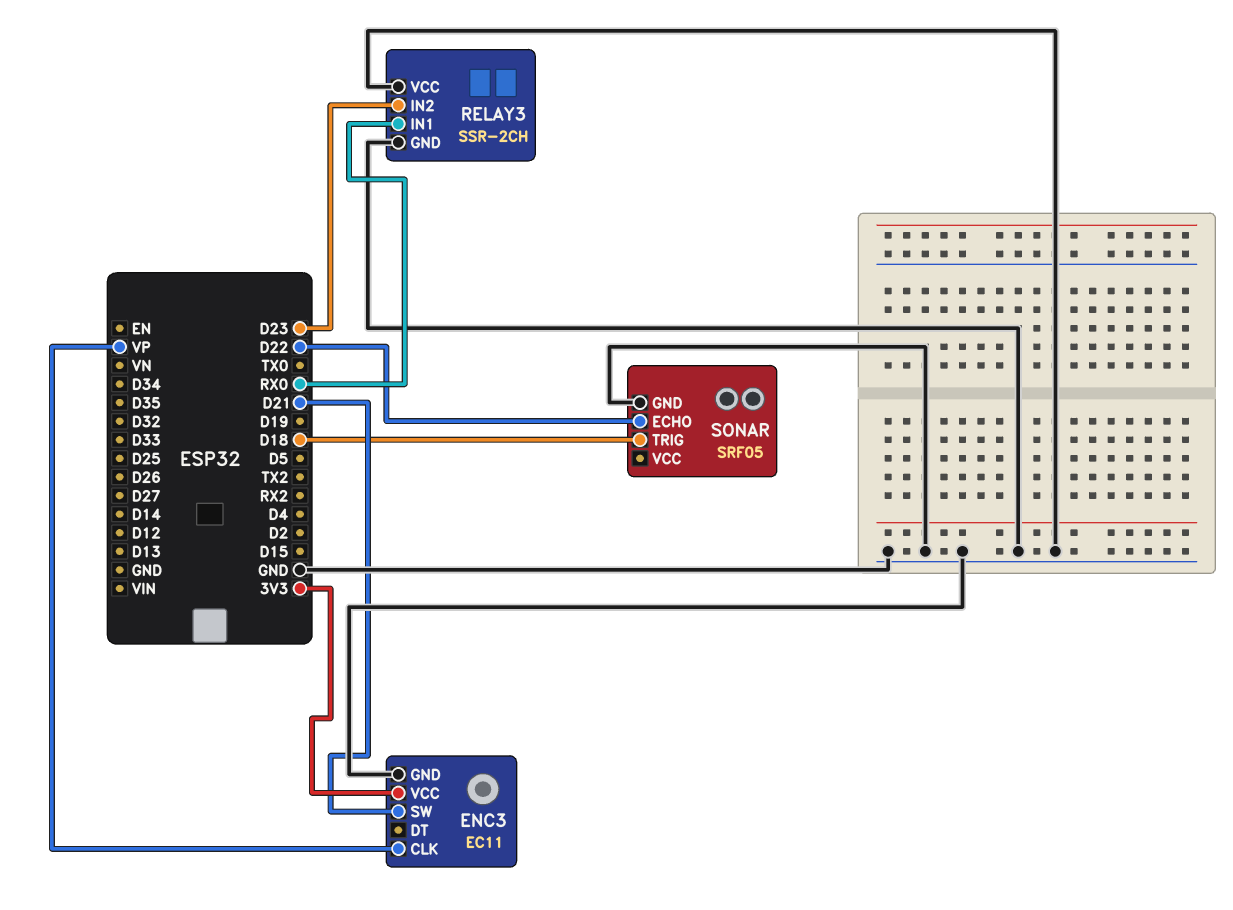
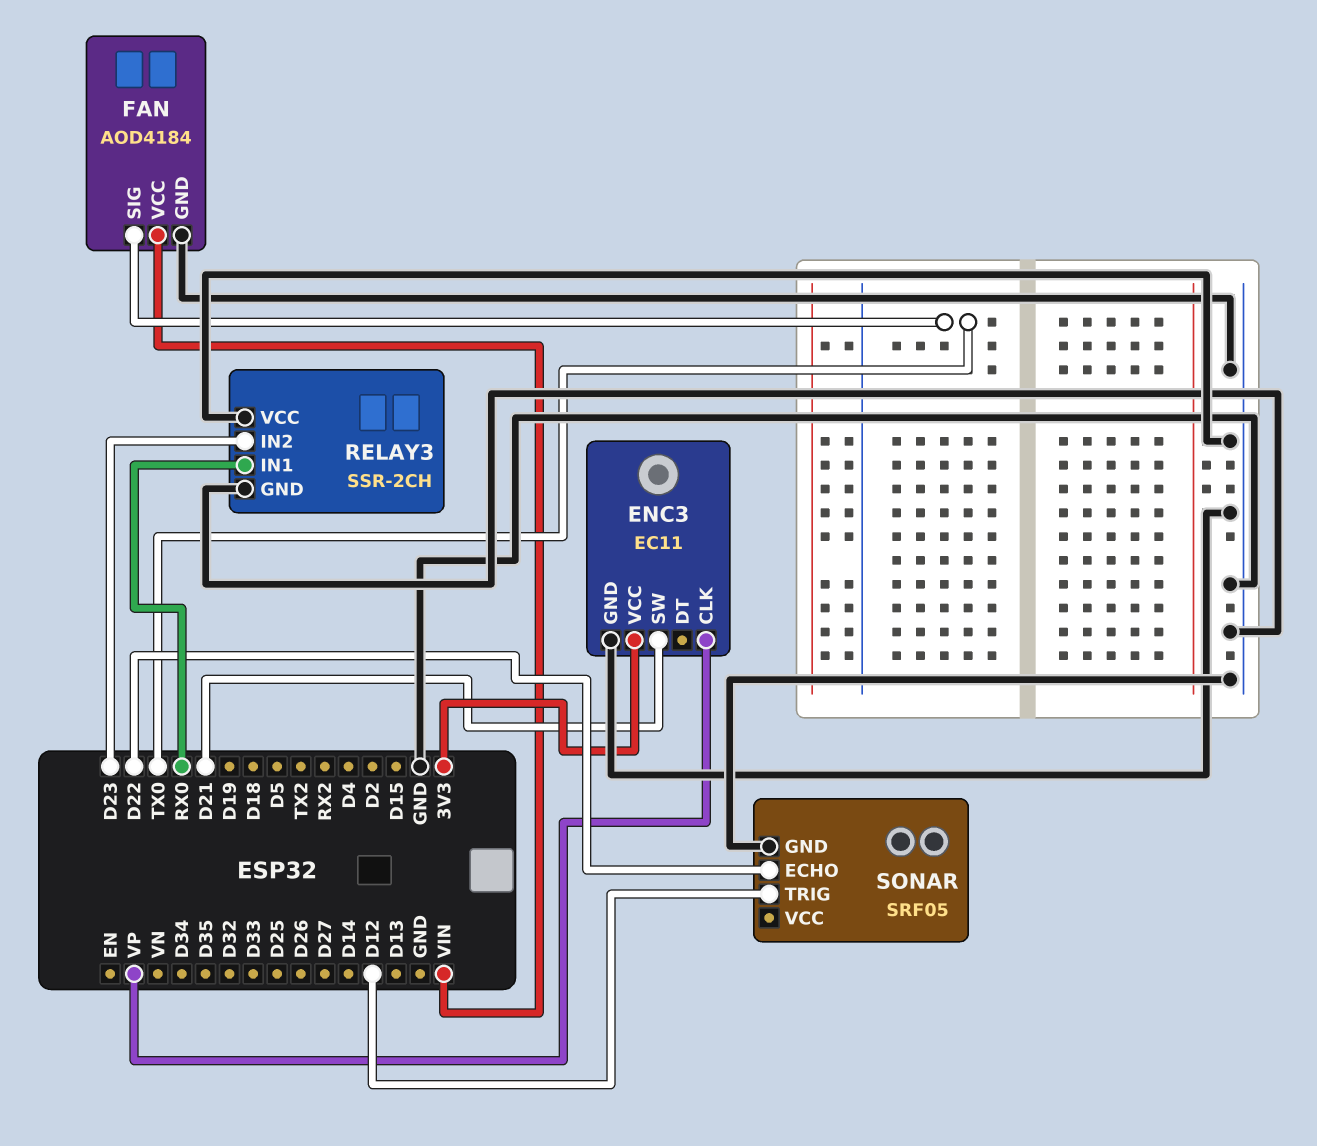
FAN: none -> AOD4184
FAN pin GND: none -> GND
FAN pin SIG: none -> TX0
FAN pin VCC: none -> VIN
SONAR pin TRIG: D18 -> D12

